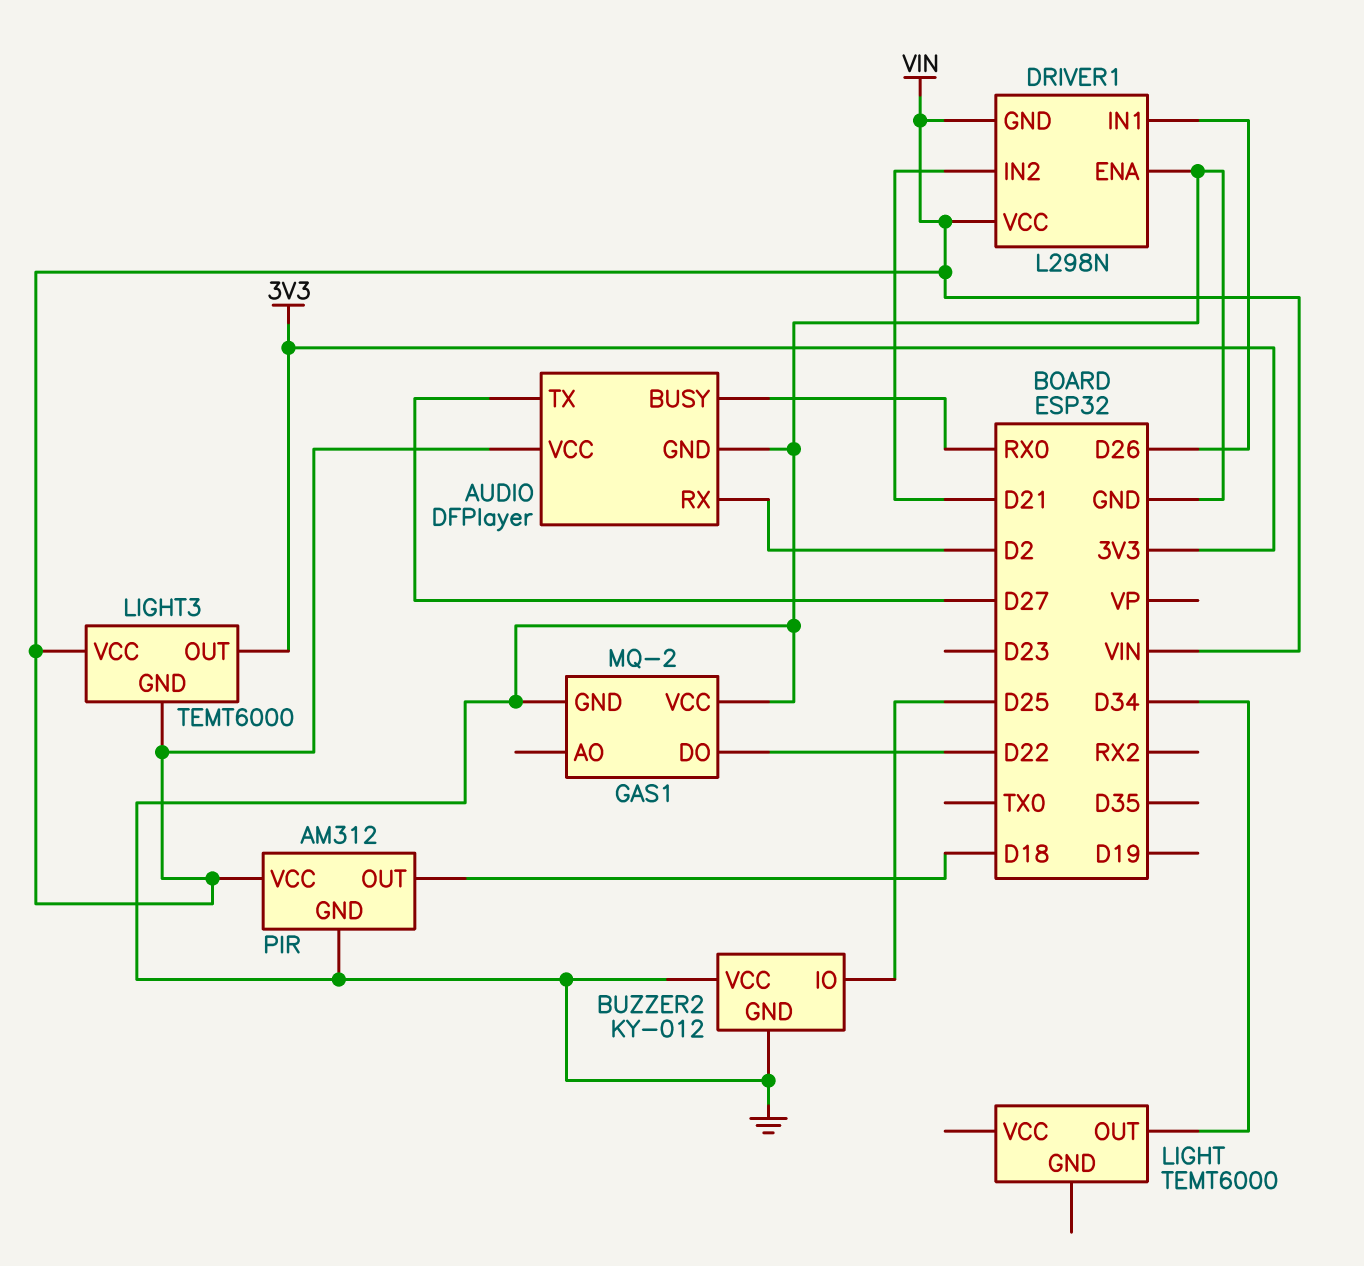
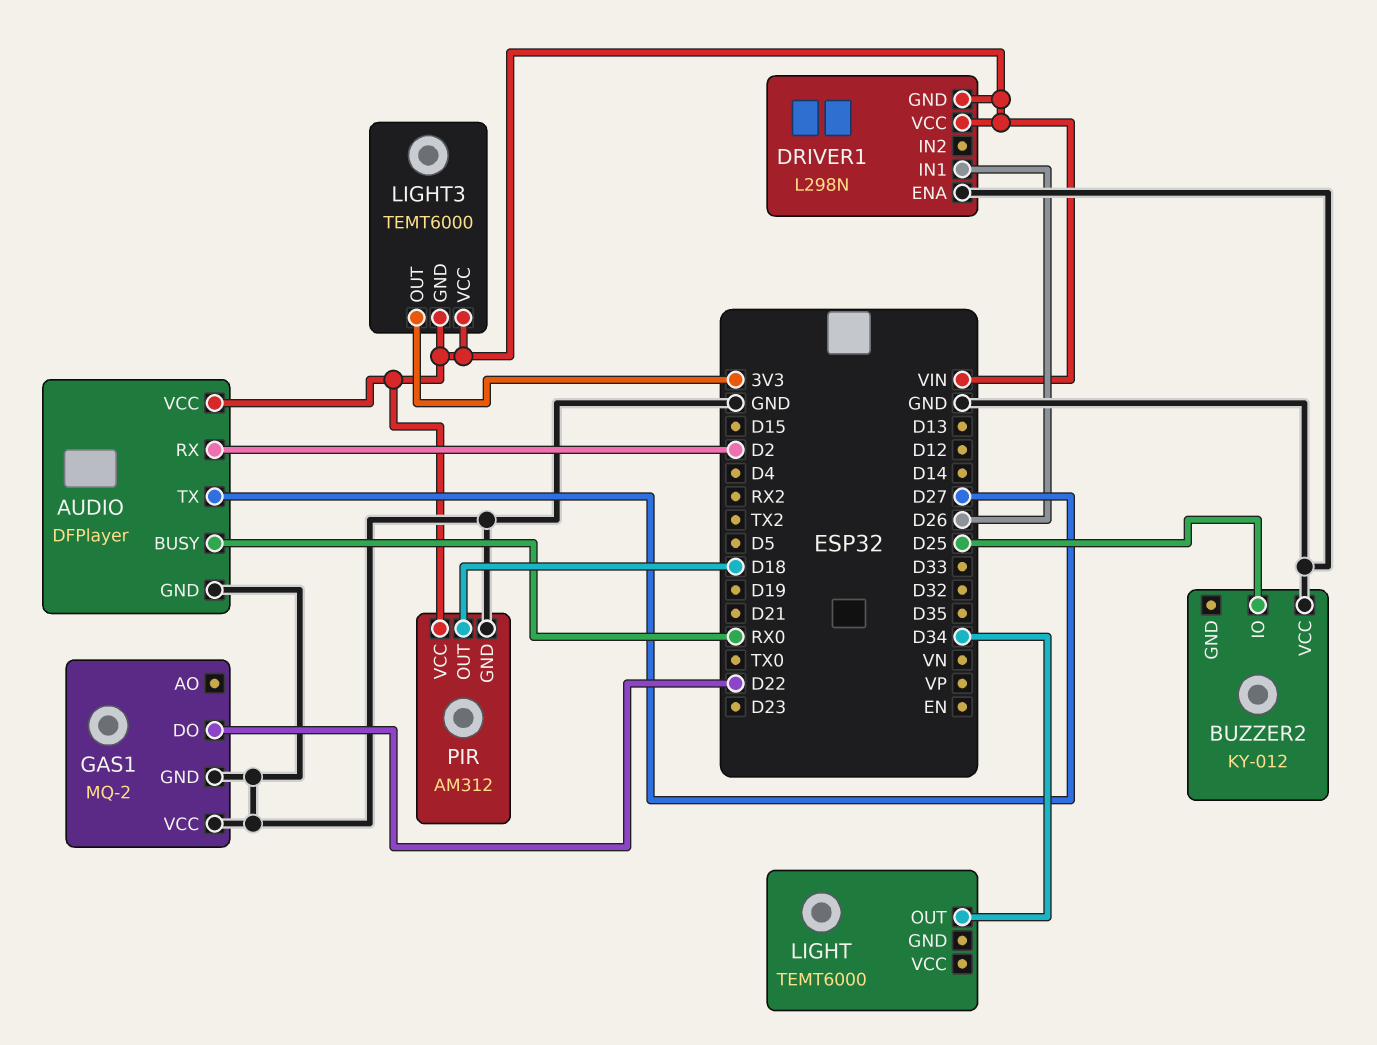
BUZZER2 pin GND: GND -> none
DRIVER1 pin IN2: D21 -> none

